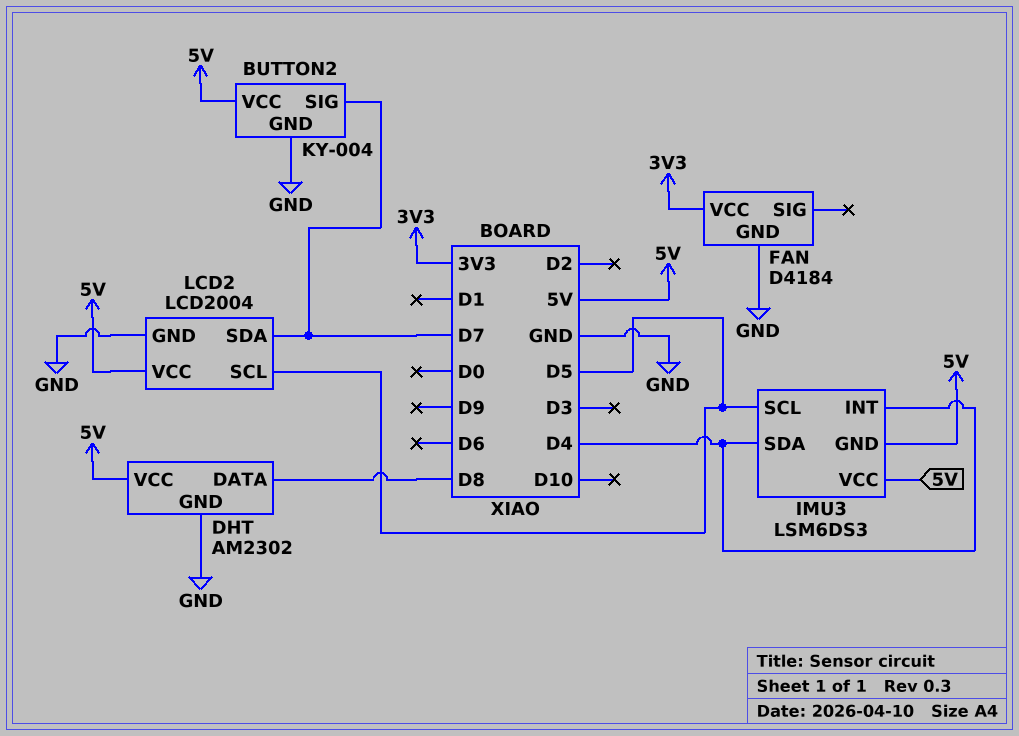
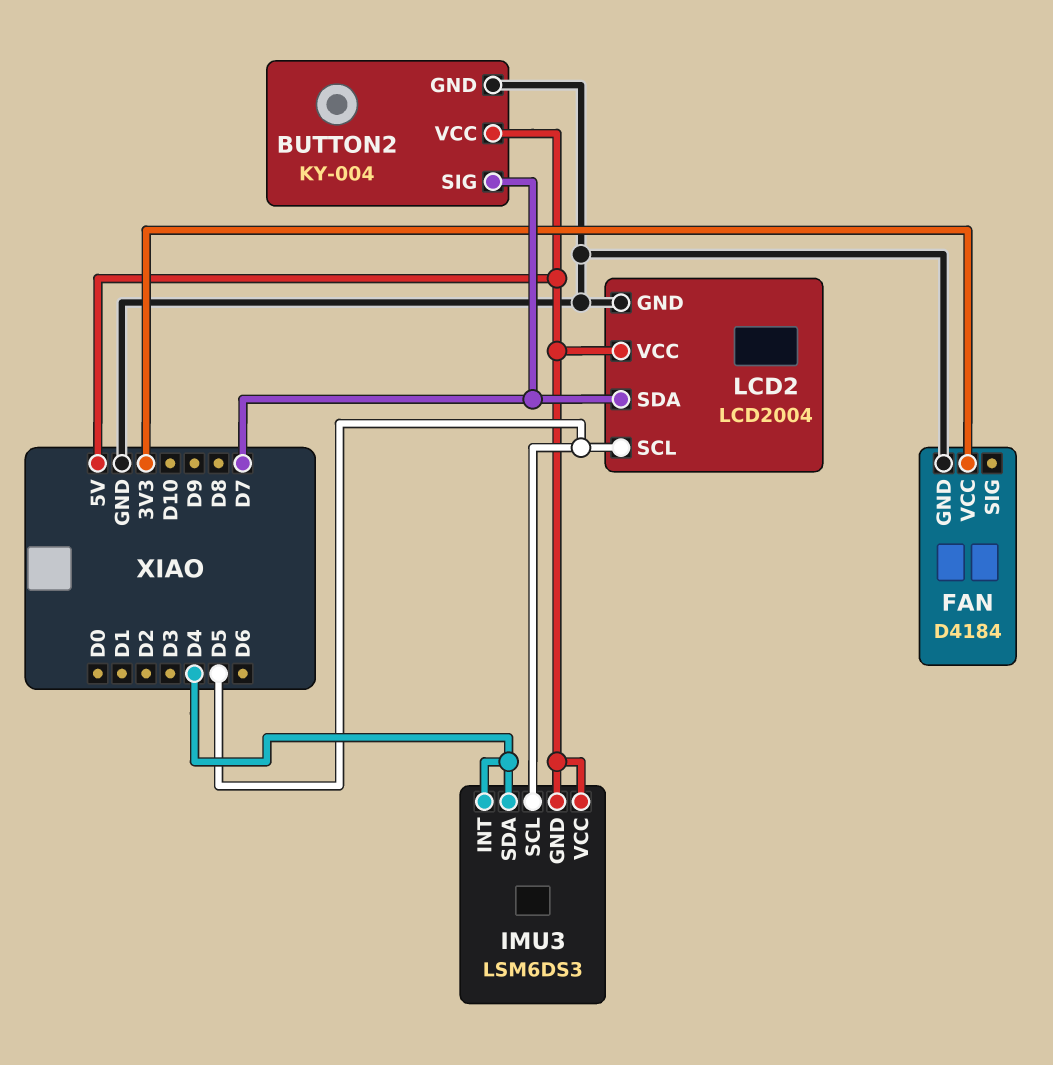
DHT: AM2302 -> none
DHT pin DATA: D8 -> none
DHT pin GND: GND -> none
DHT pin VCC: 5V -> none

